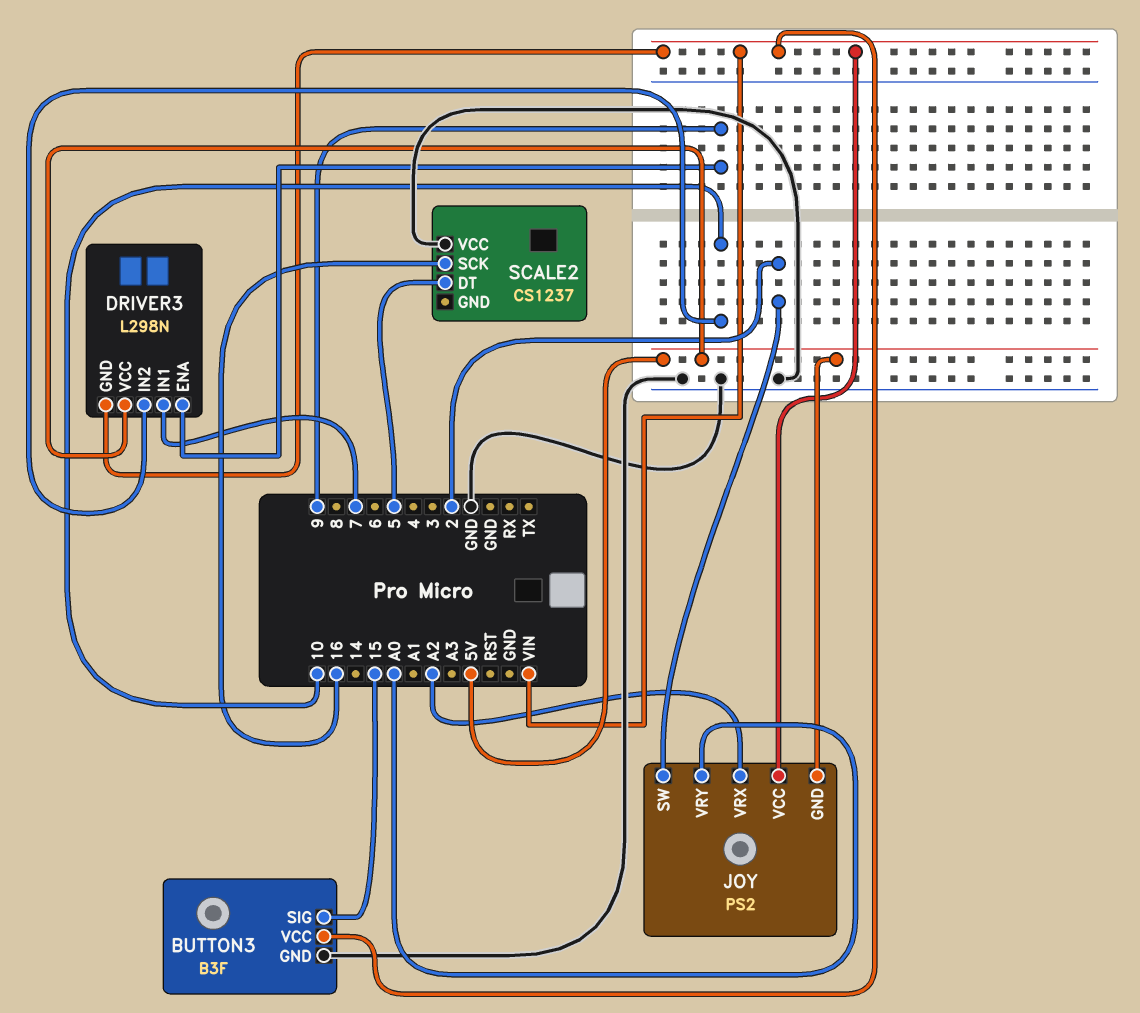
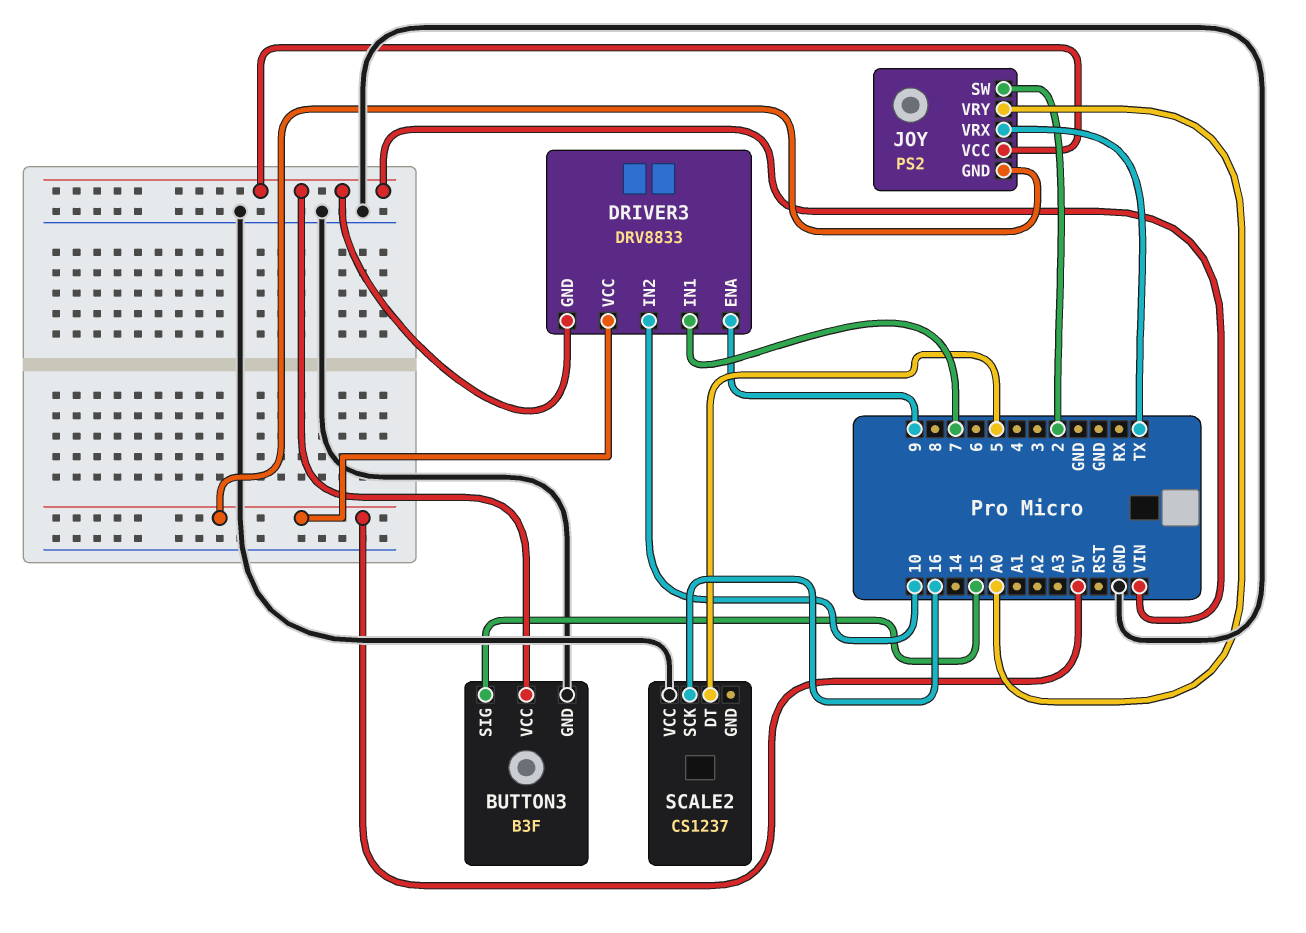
DRIVER3: L298N -> DRV8833
JOY pin VRX: A2 -> TX

